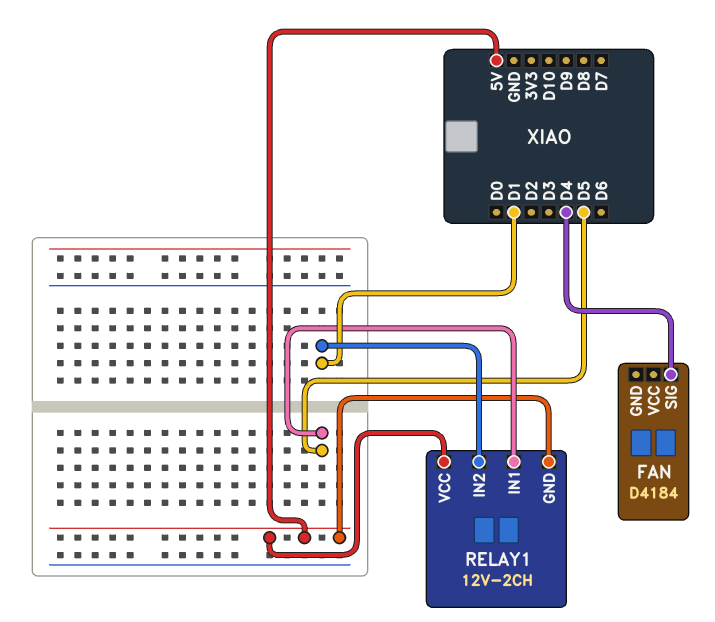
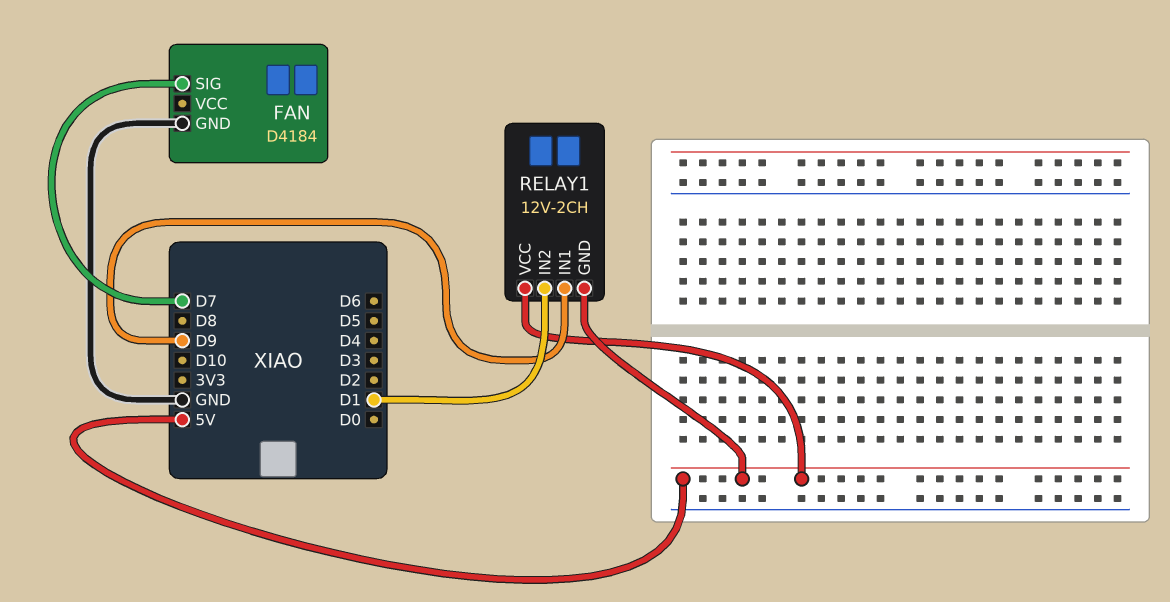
FAN pin GND: none -> GND
FAN pin SIG: D4 -> D7
RELAY1 pin IN1: D5 -> D9

